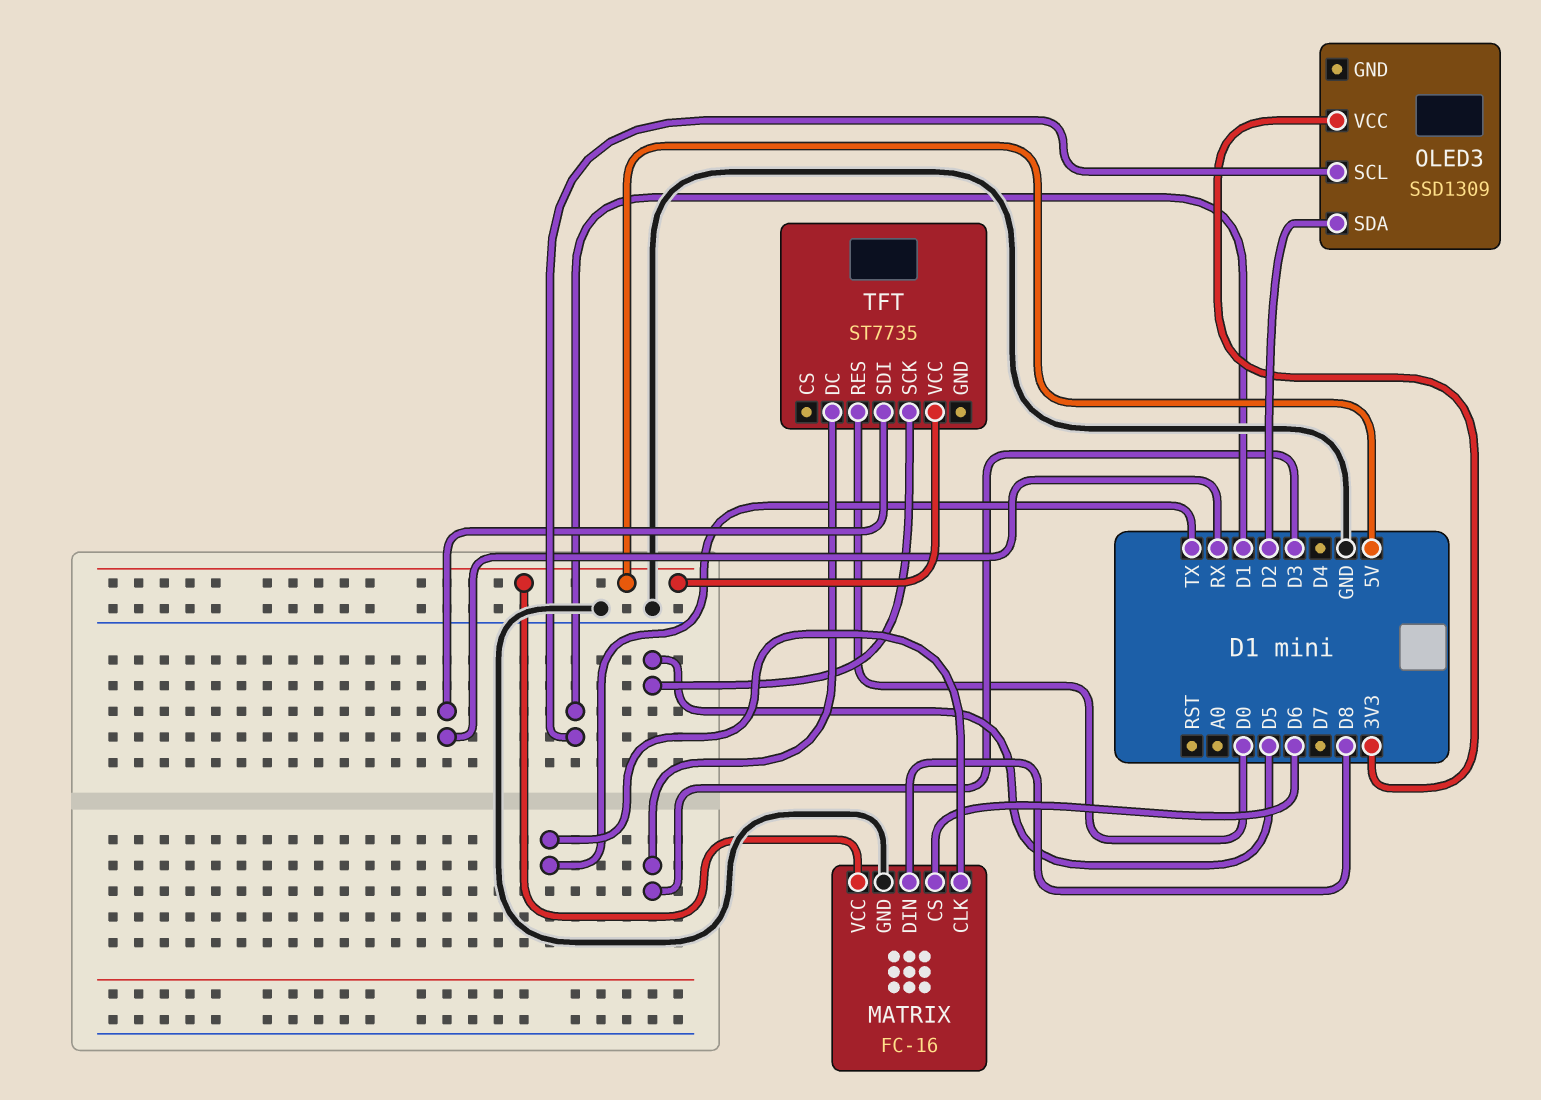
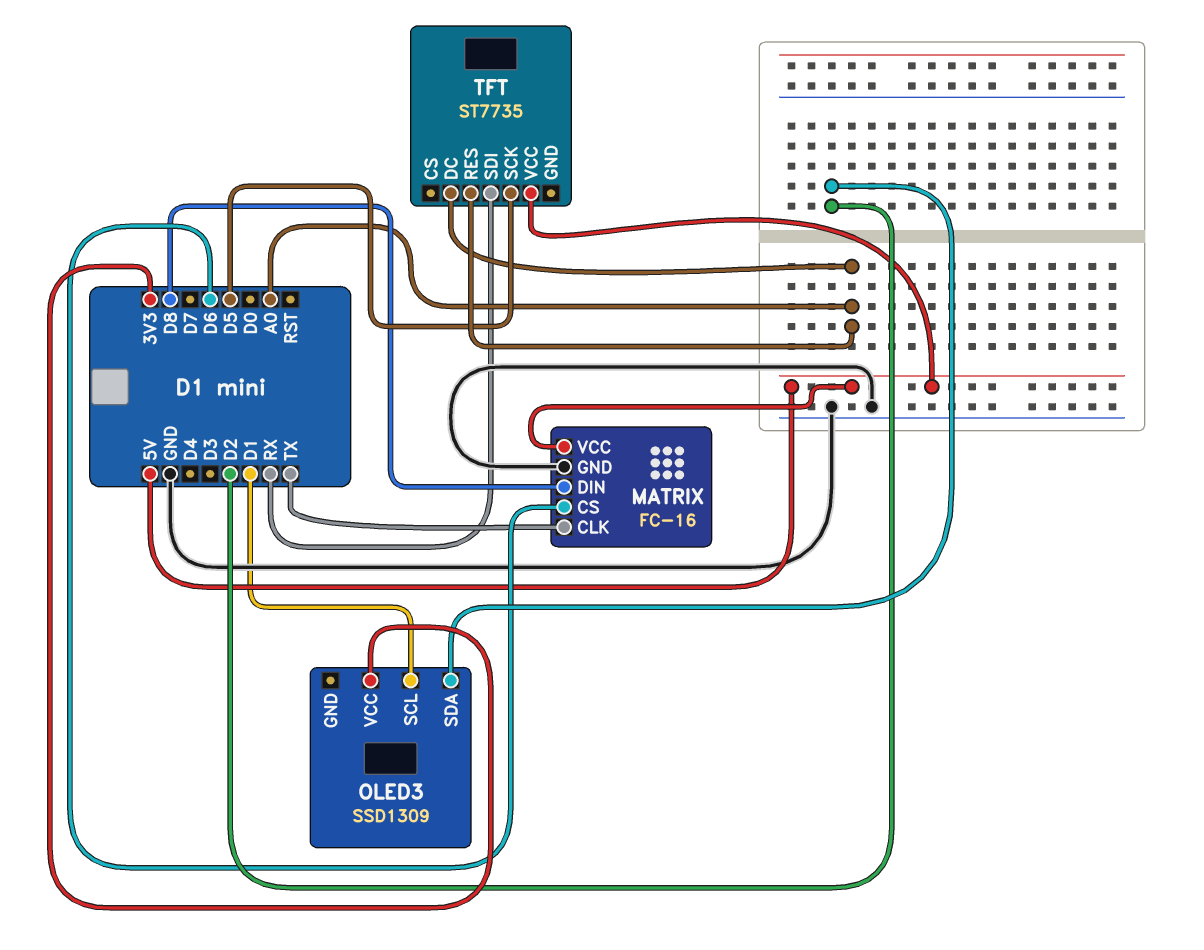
TFT pin DC: D3 -> A0
TFT pin RES: D0 -> A0

